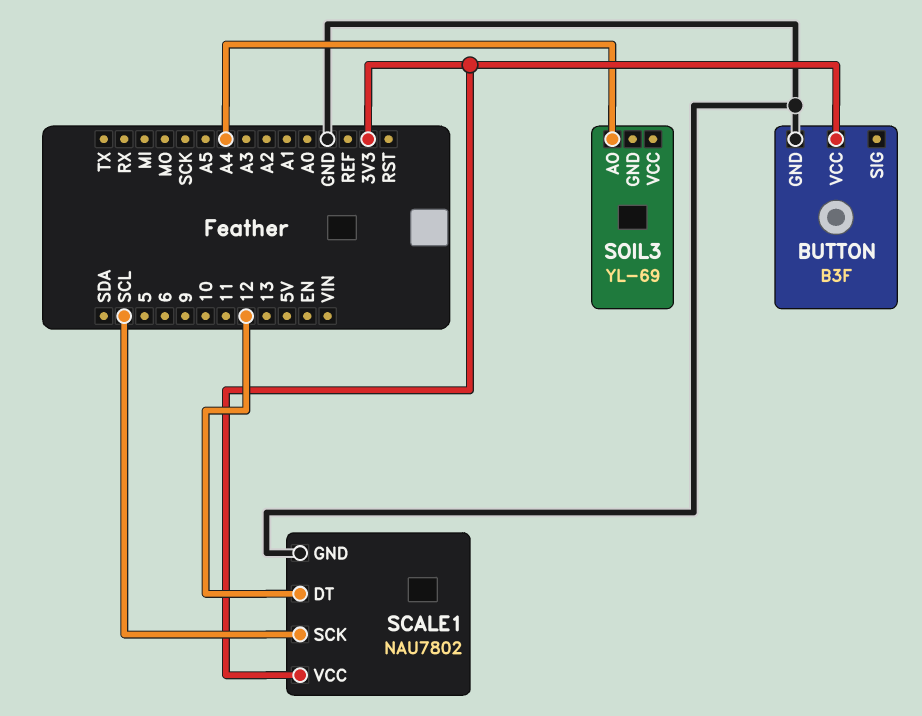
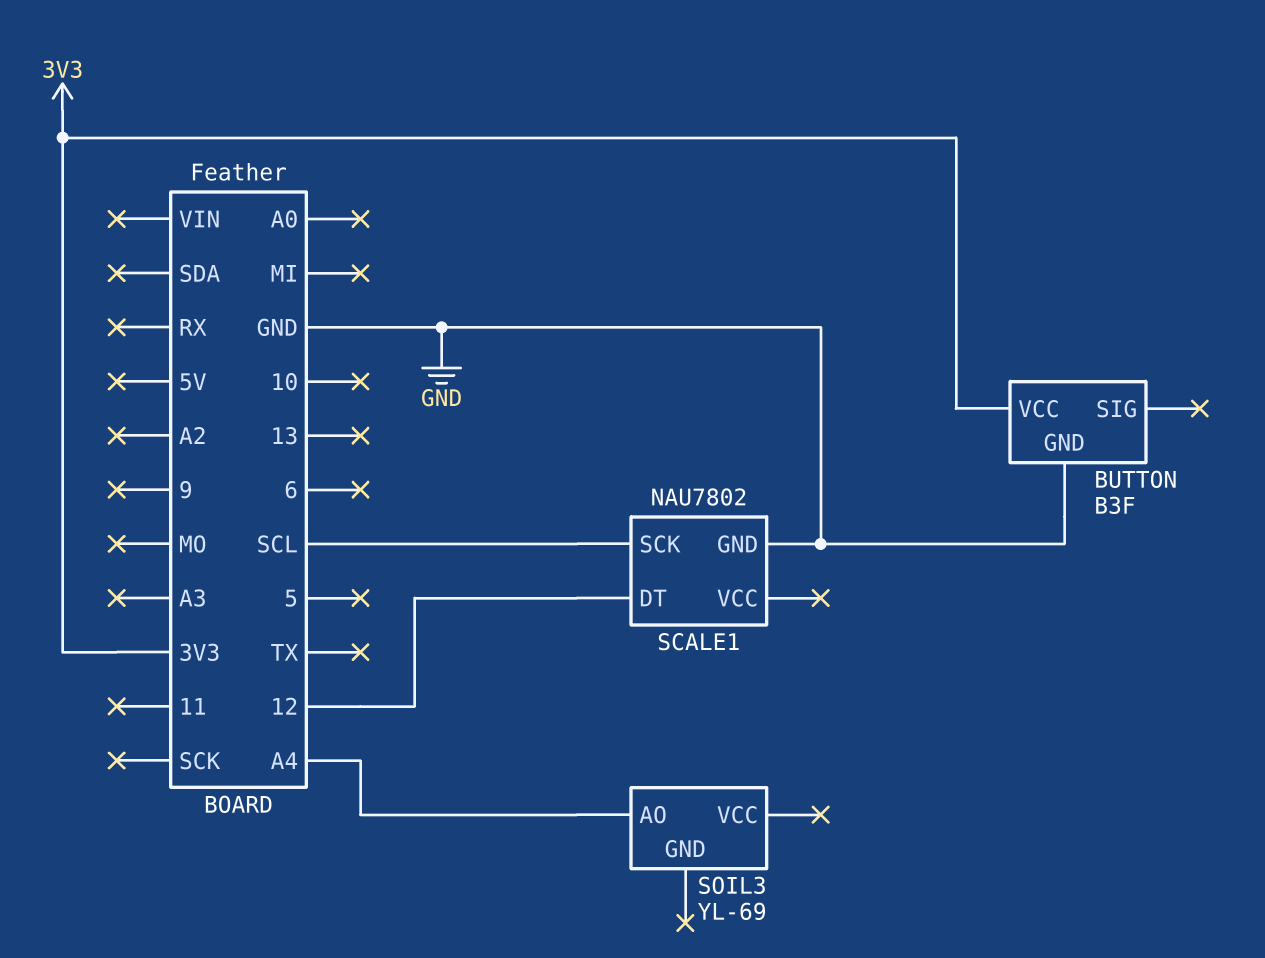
SCALE1 pin VCC: 3V3 -> none

